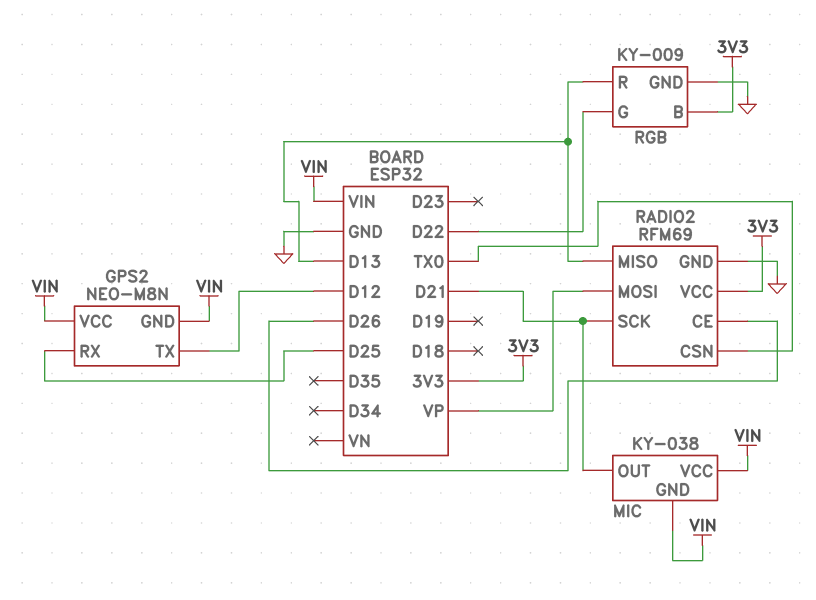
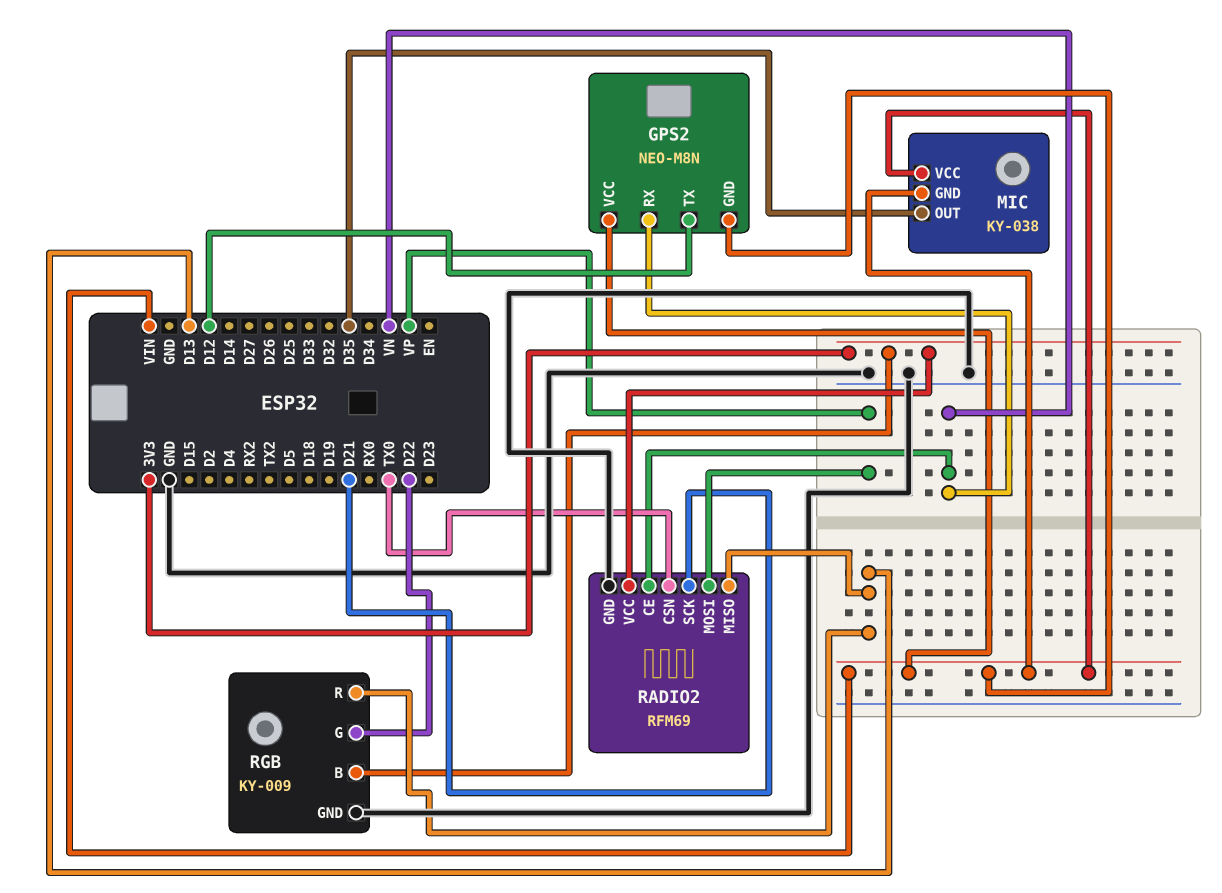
GPS2 pin RX: D25 -> VN
MIC pin OUT: D21 -> D35
RADIO2 pin CE: D26 -> VN

